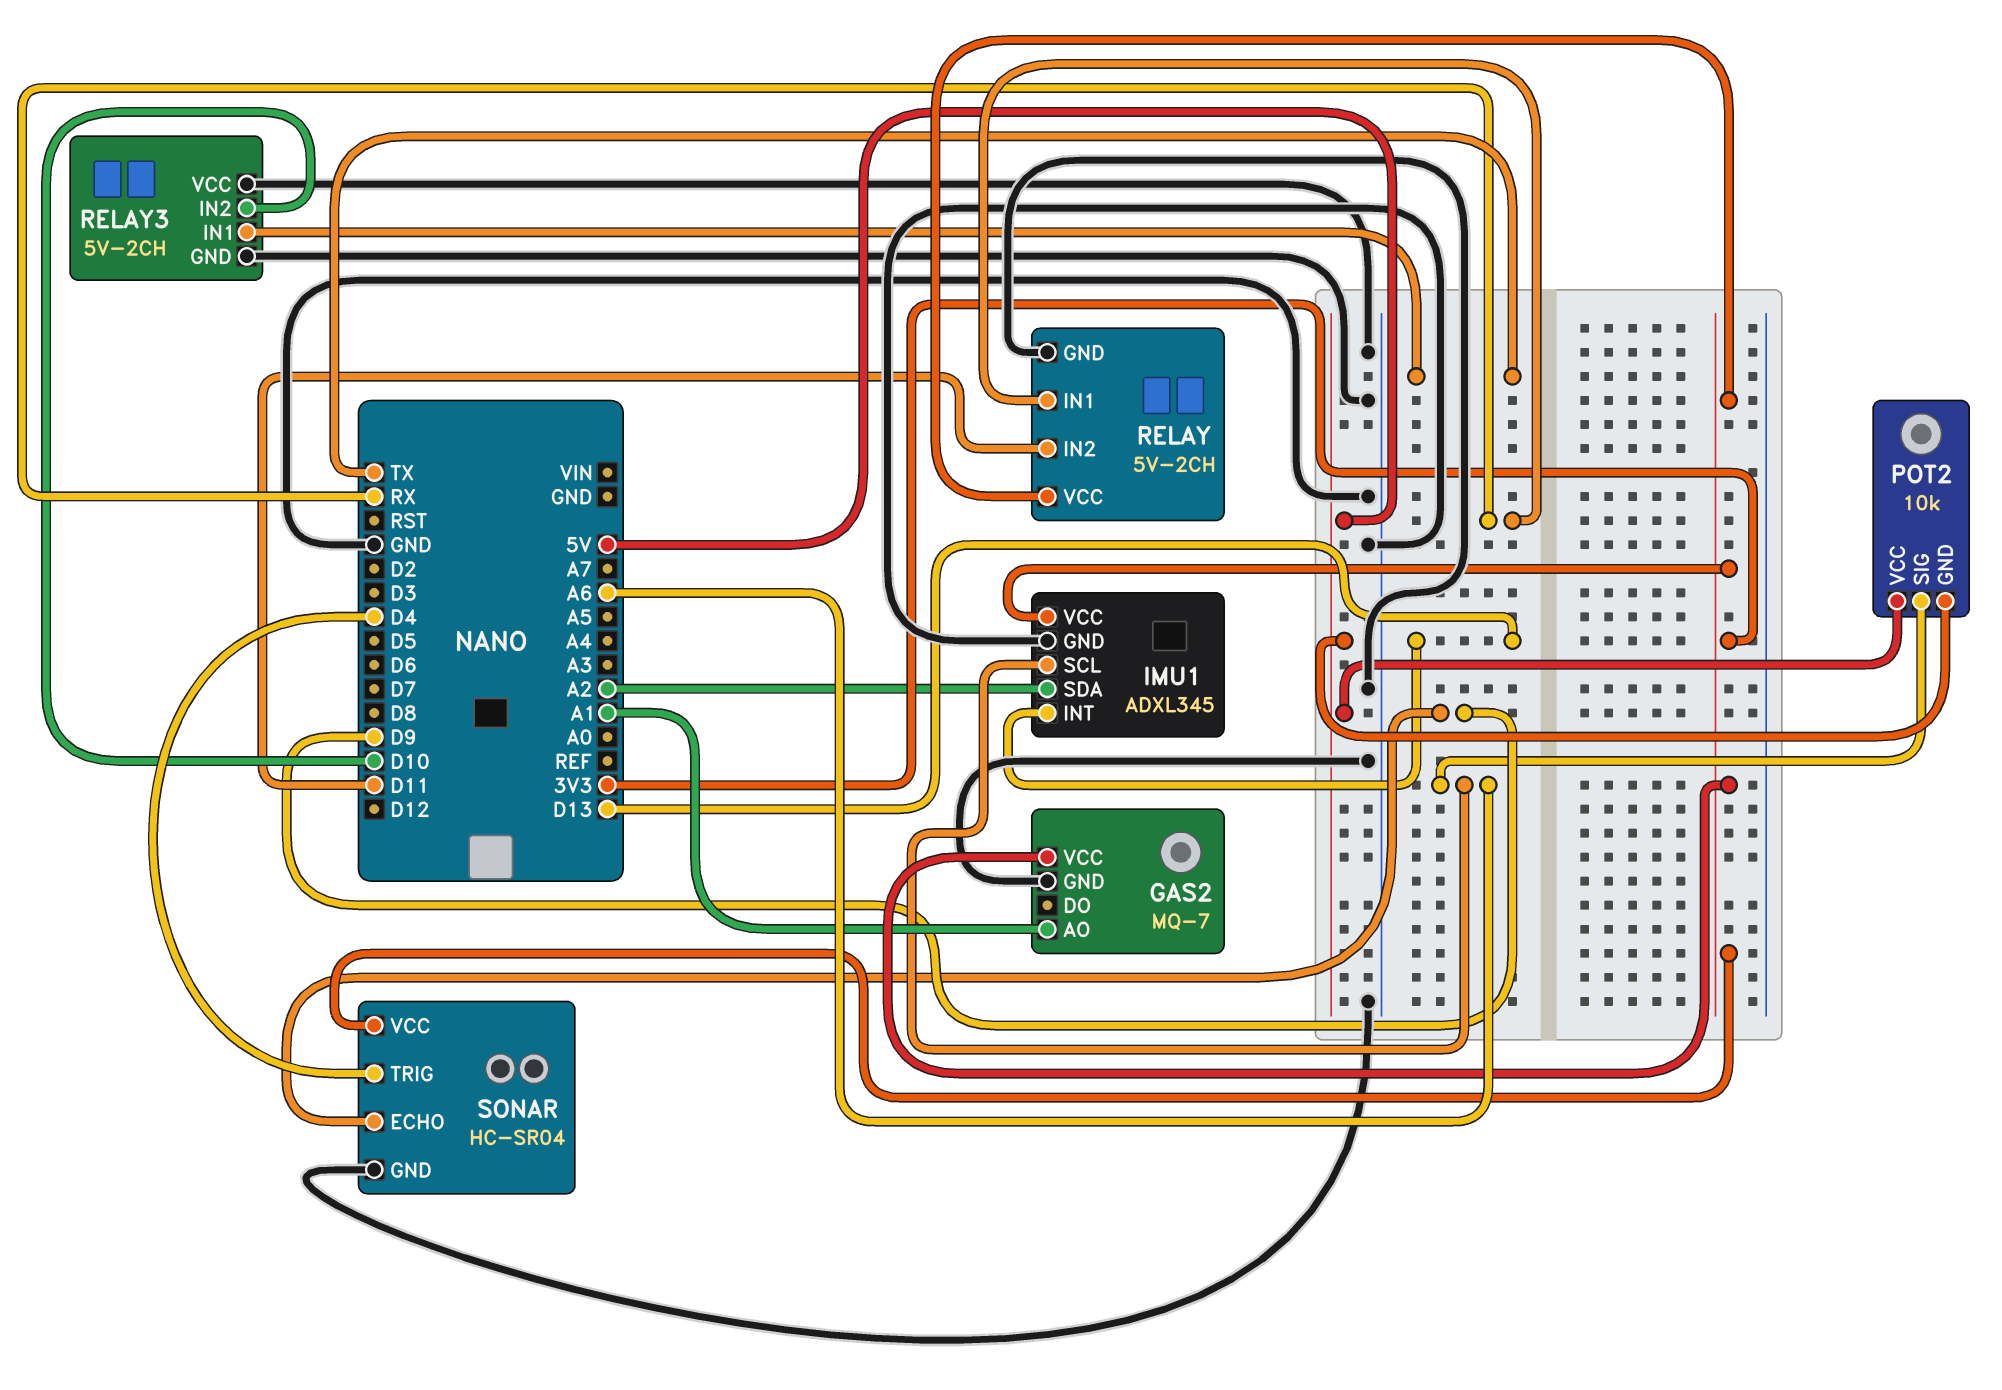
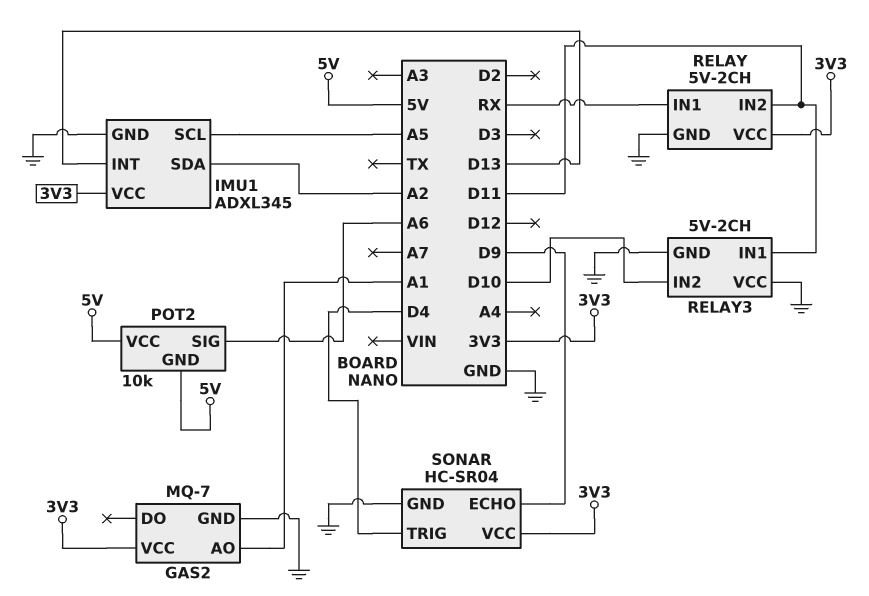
IMU1 pin SCL: A6 -> A5
RELAY3 pin IN1: TX -> D11

